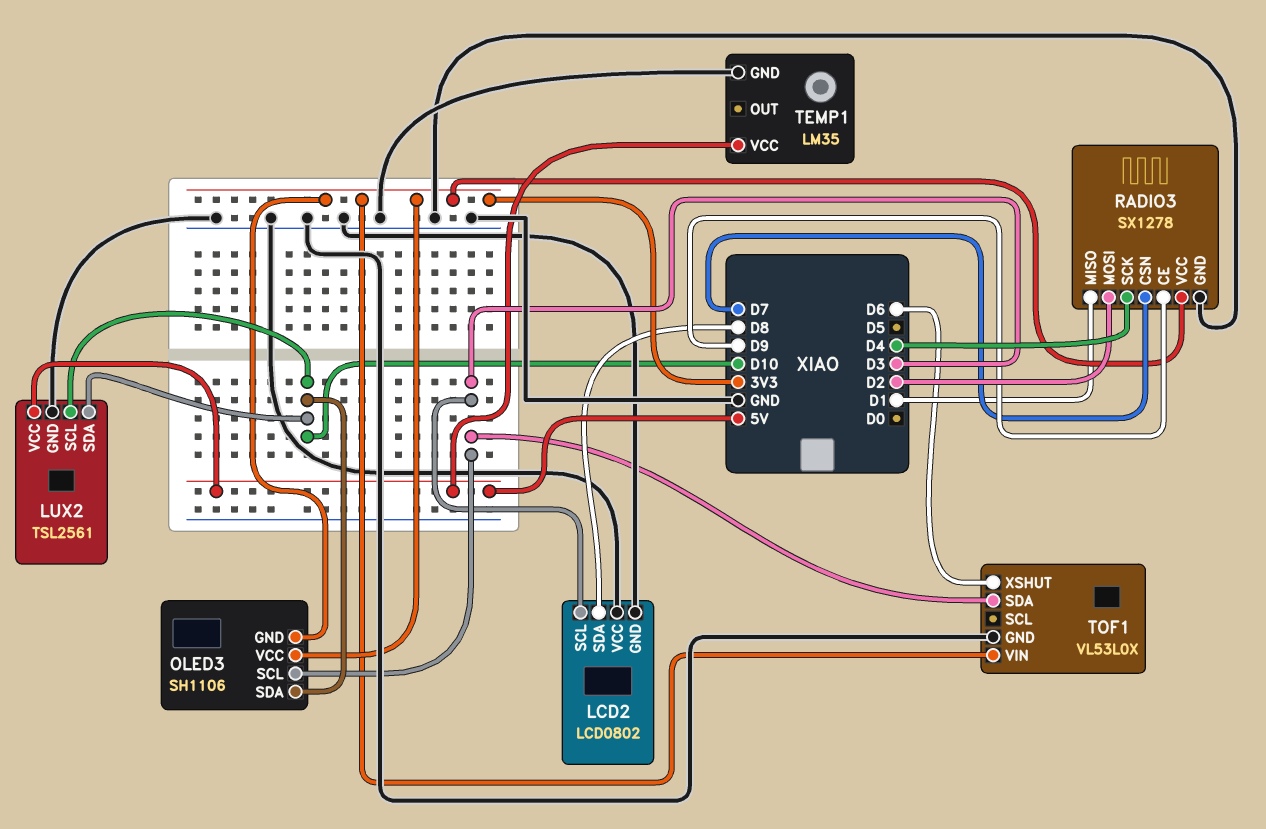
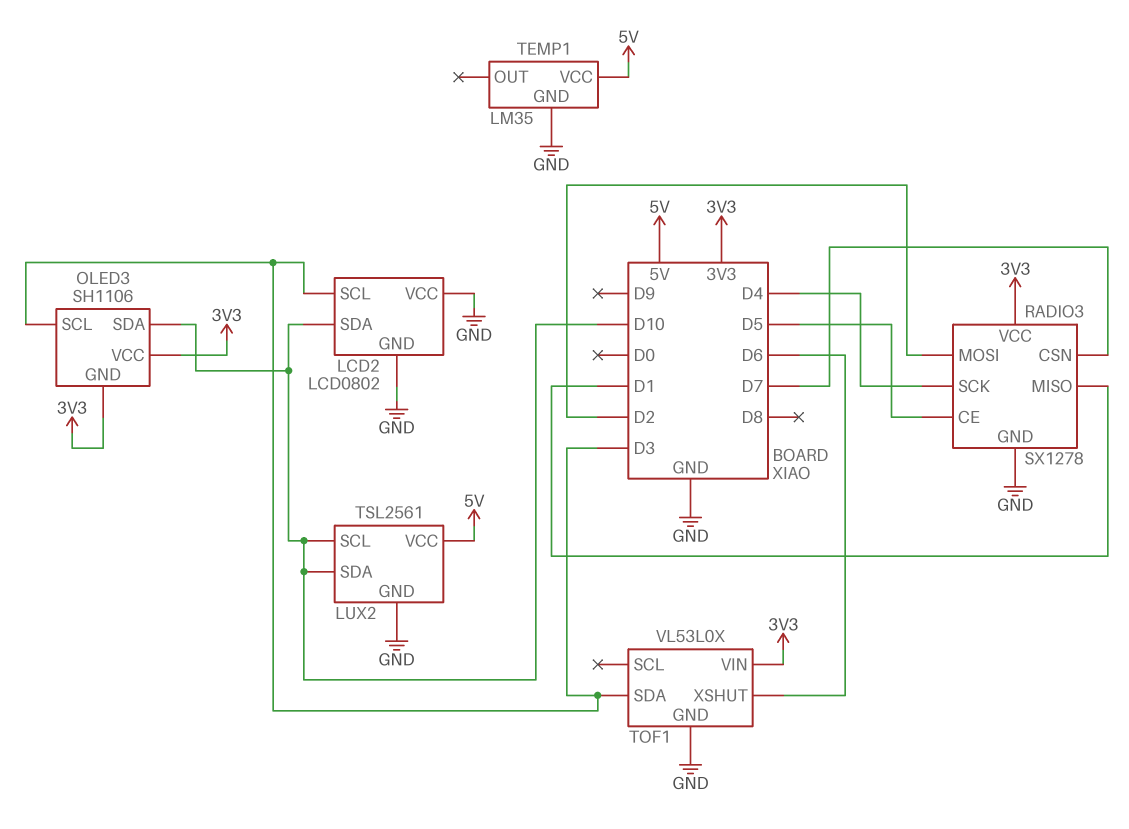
LCD2 pin SDA: D8 -> D10
RADIO3 pin CE: D9 -> D5

